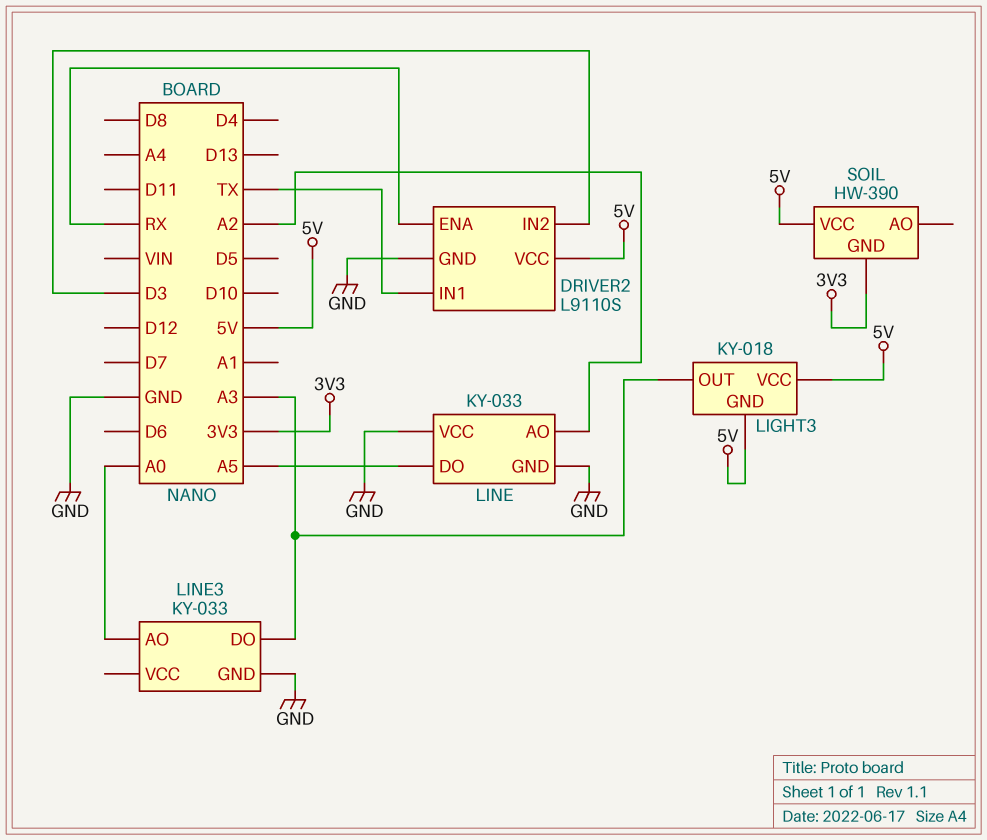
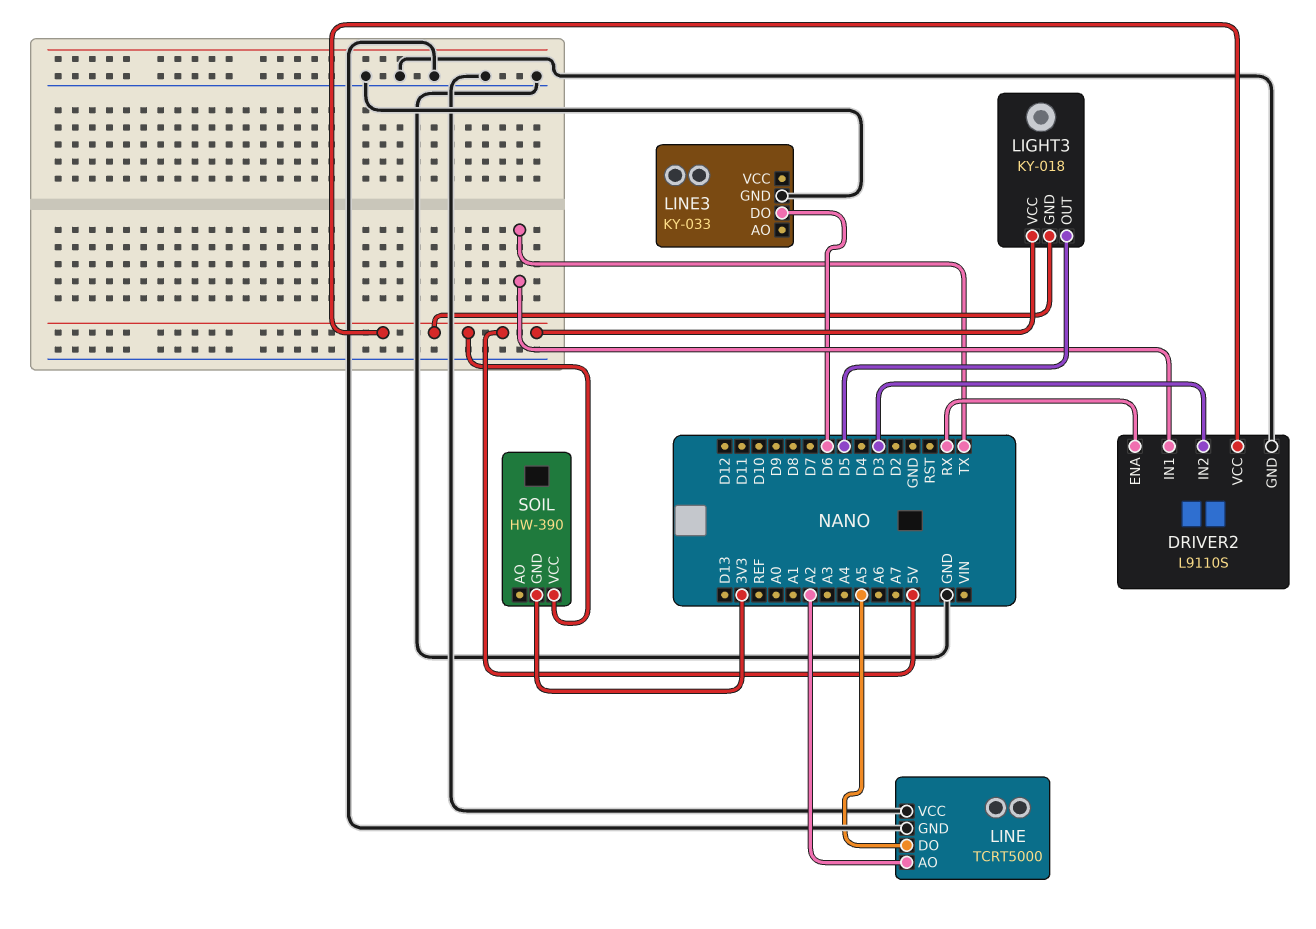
LIGHT3 pin OUT: A3 -> D5
LINE: KY-033 -> TCRT5000
LINE3 pin AO: A0 -> none
LINE3 pin DO: A3 -> D6

